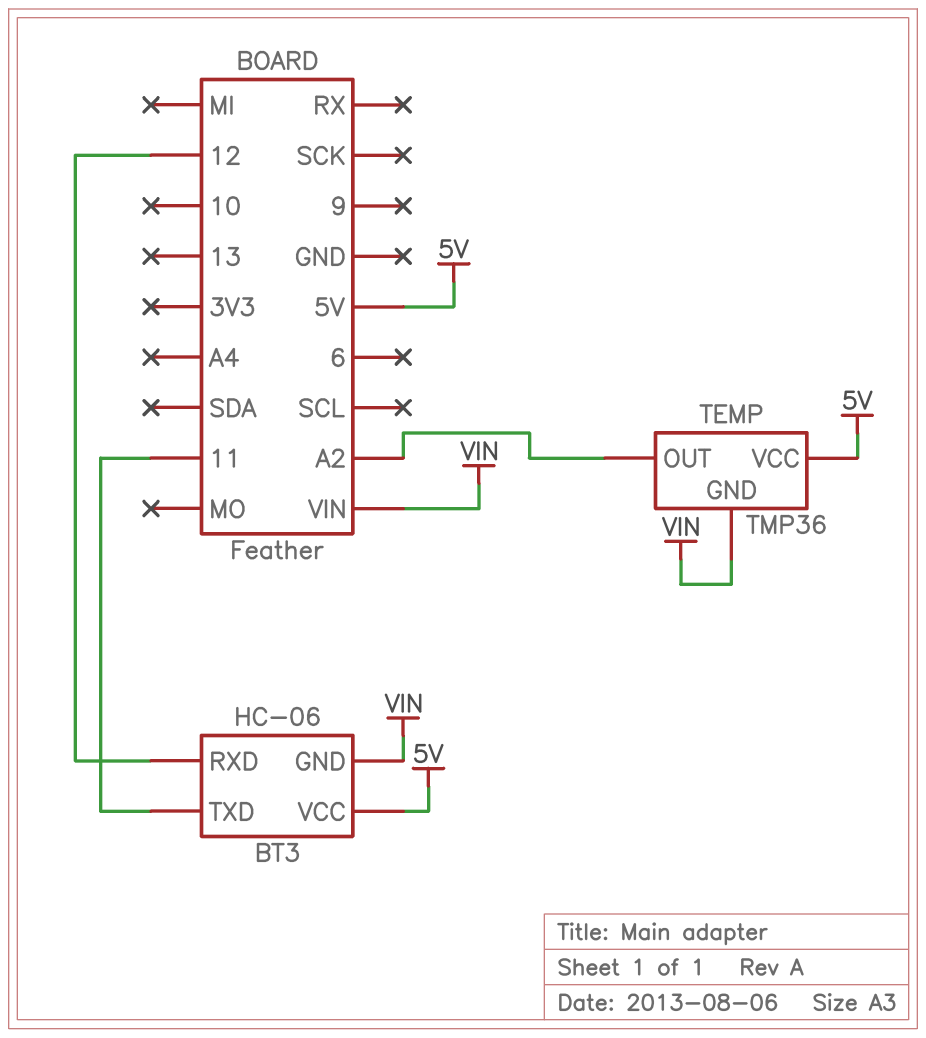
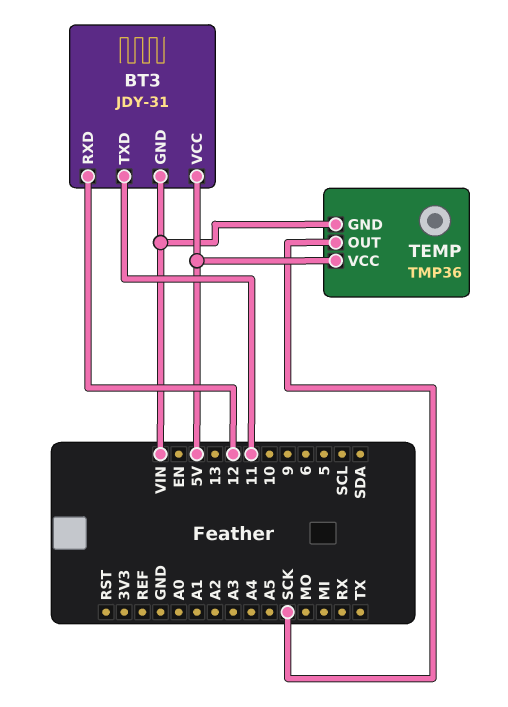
BT3: HC-06 -> JDY-31
TEMP pin OUT: A2 -> SCK

